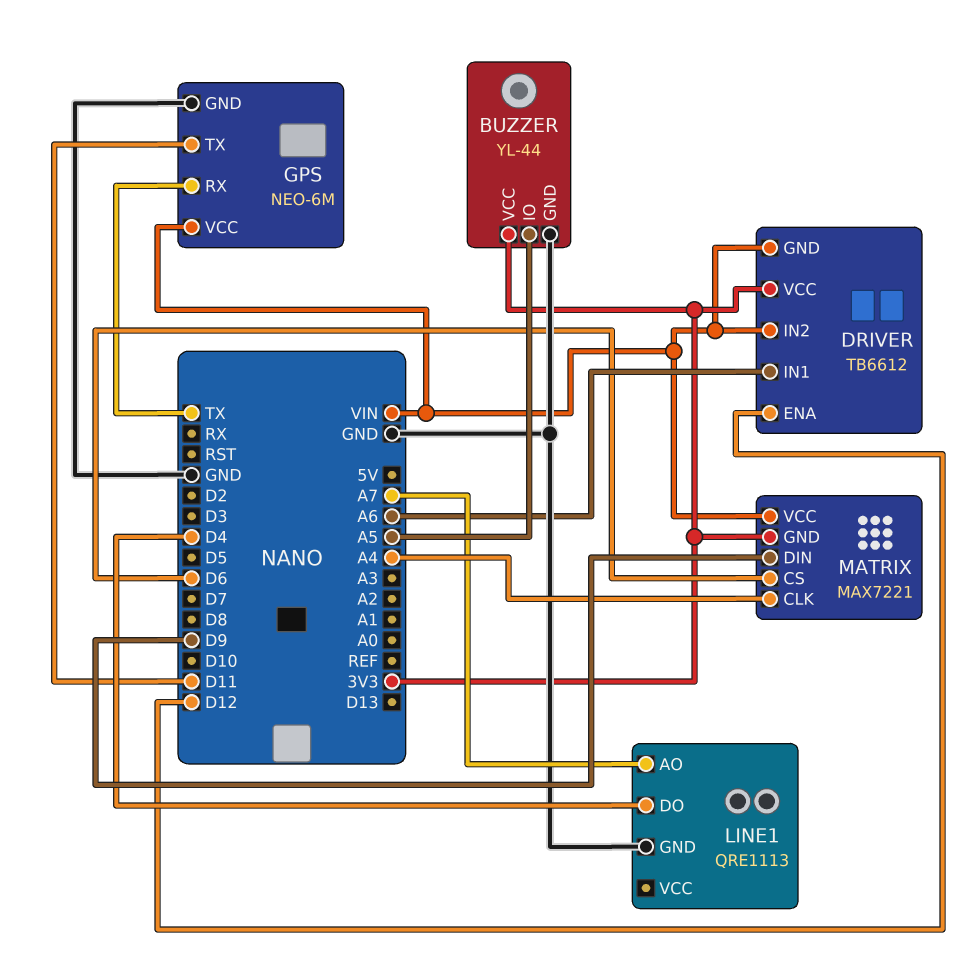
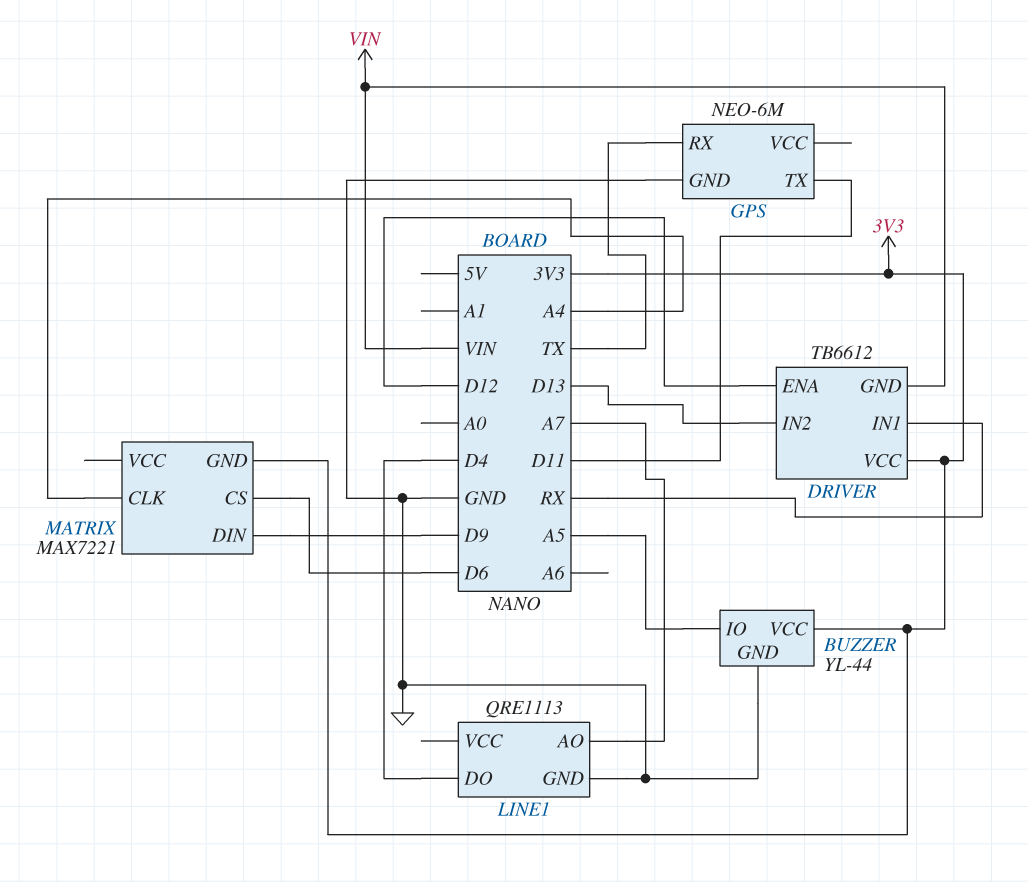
DRIVER pin IN1: A6 -> RX
DRIVER pin IN2: VIN -> D13
GPS pin VCC: VIN -> none
MATRIX pin VCC: VIN -> none

